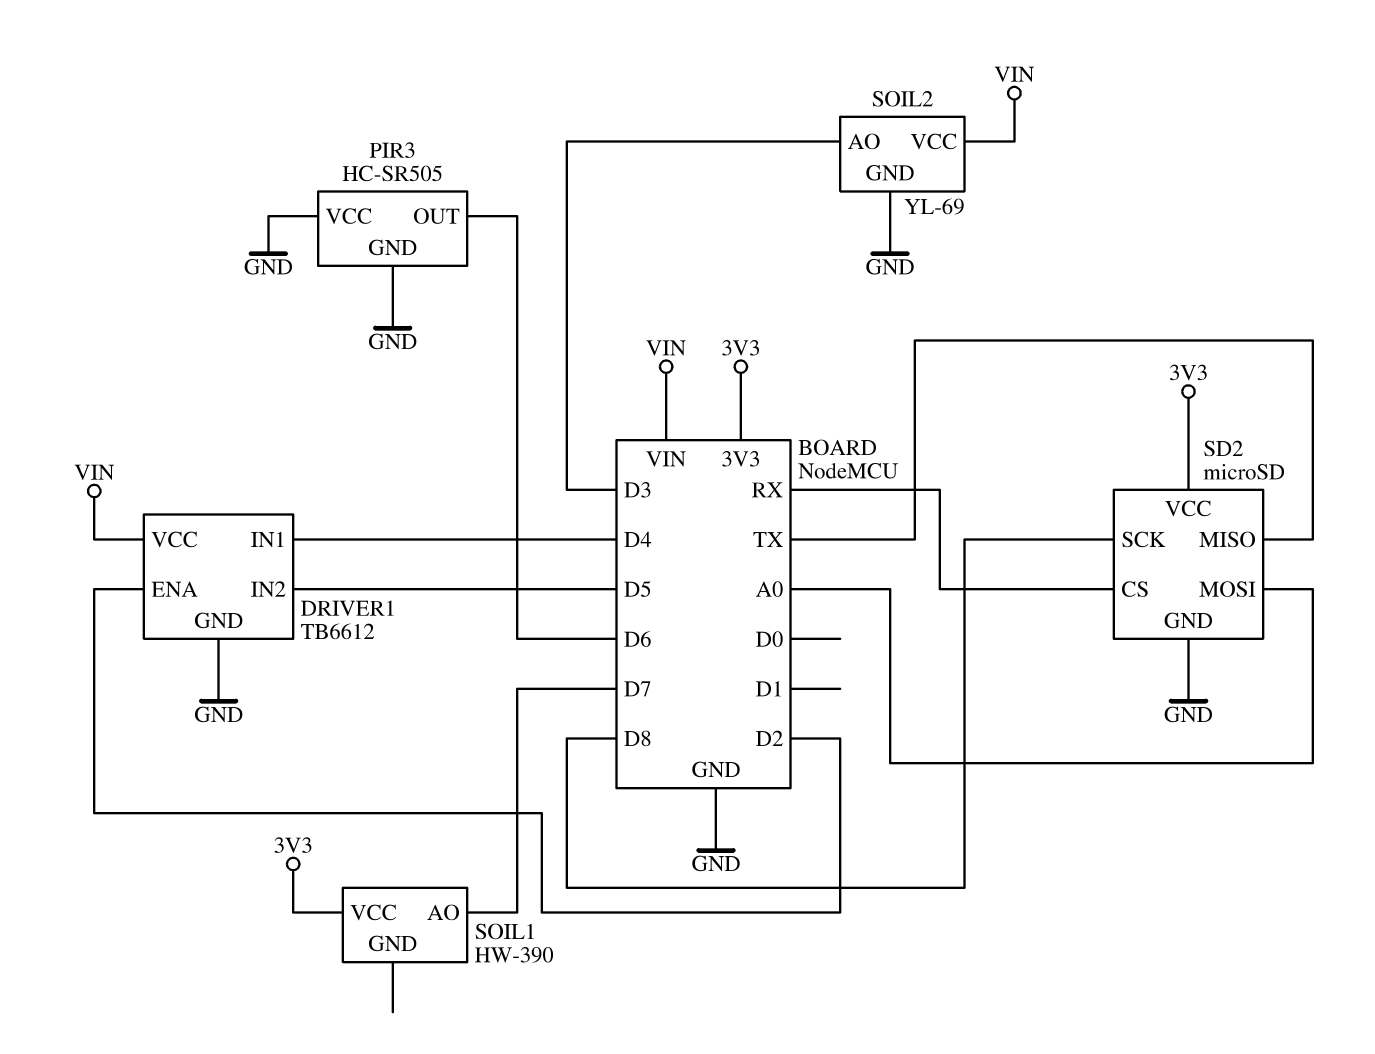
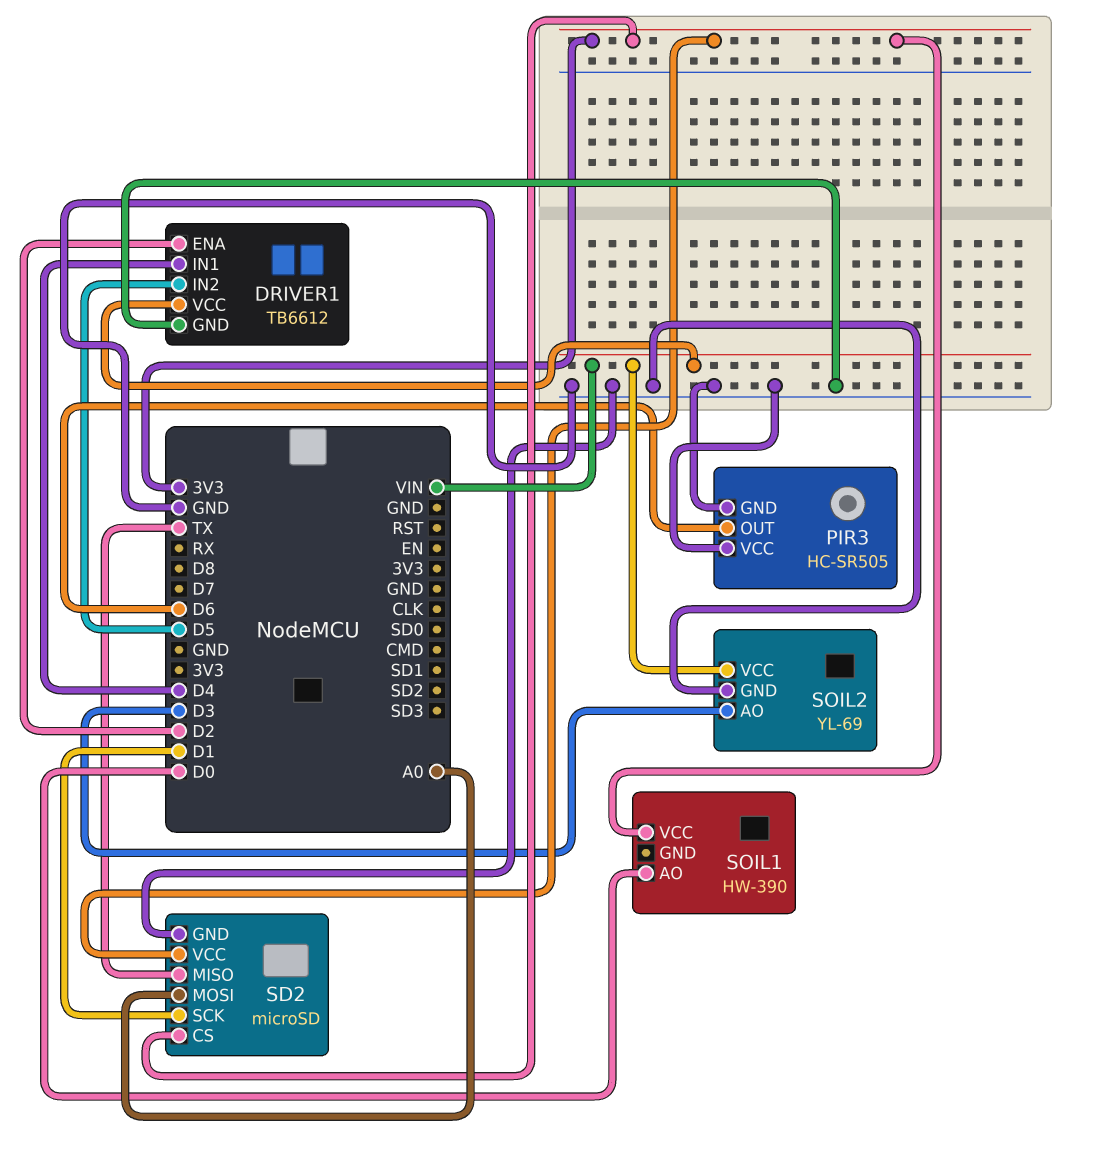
SD2 pin CS: RX -> 3V3
SD2 pin SCK: D8 -> D1
SOIL1 pin AO: D7 -> D0

